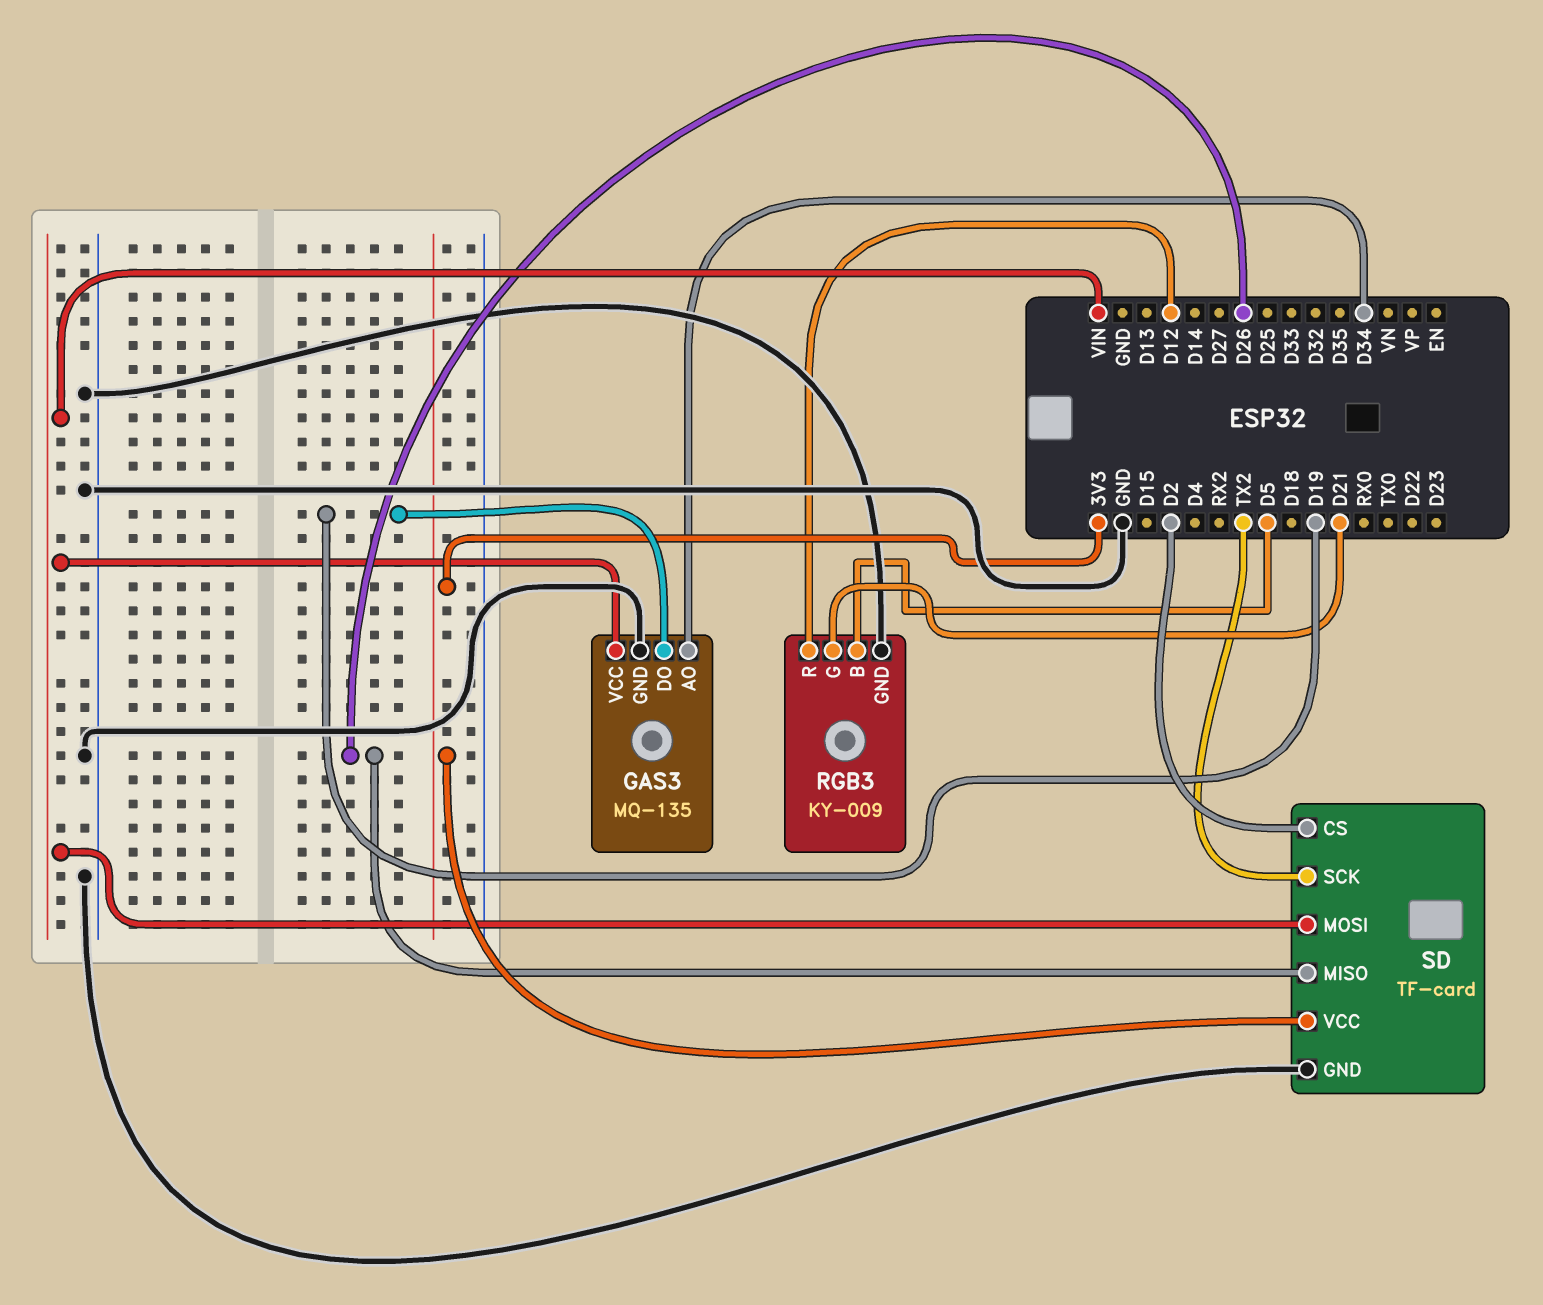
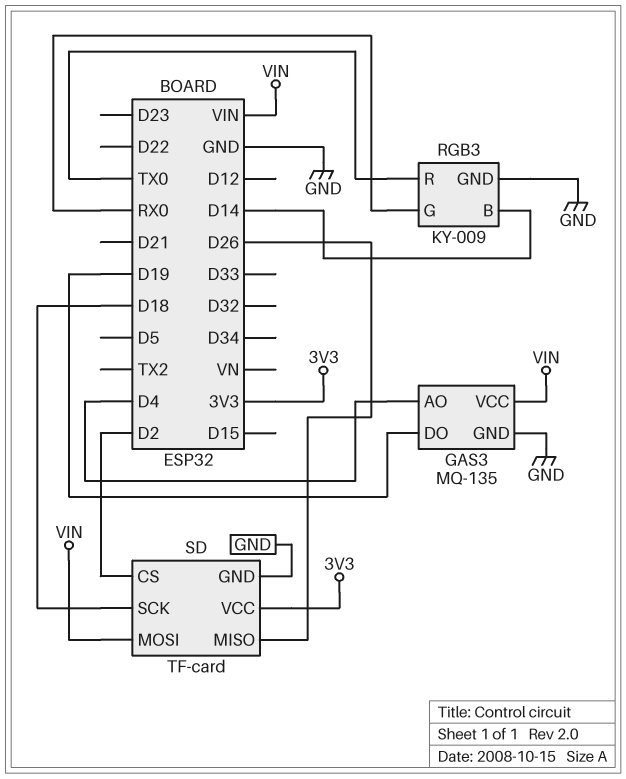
GAS3 pin AO: D34 -> D4
RGB3 pin B: D5 -> D14
RGB3 pin G: D21 -> RX0
RGB3 pin R: D12 -> TX0
SD pin SCK: TX2 -> D18

